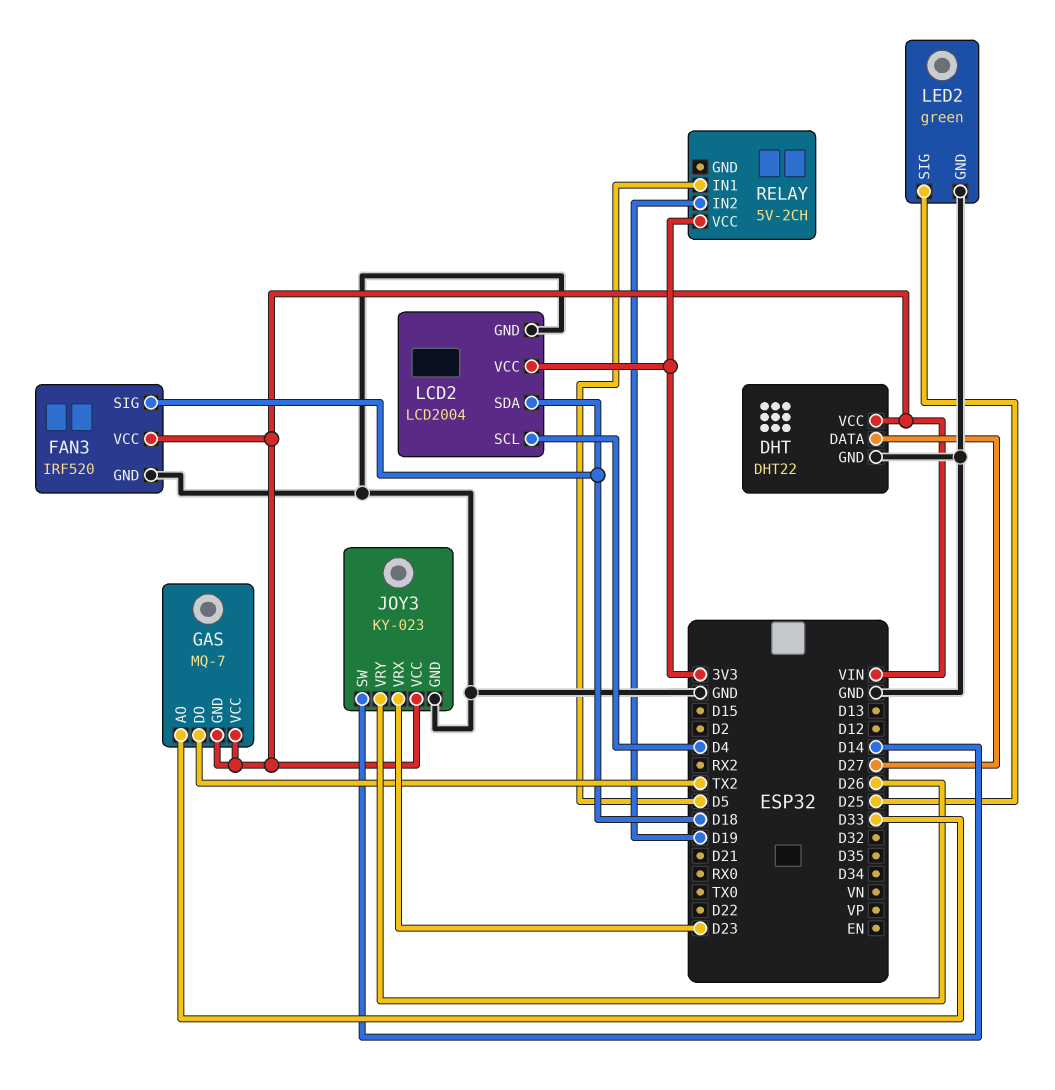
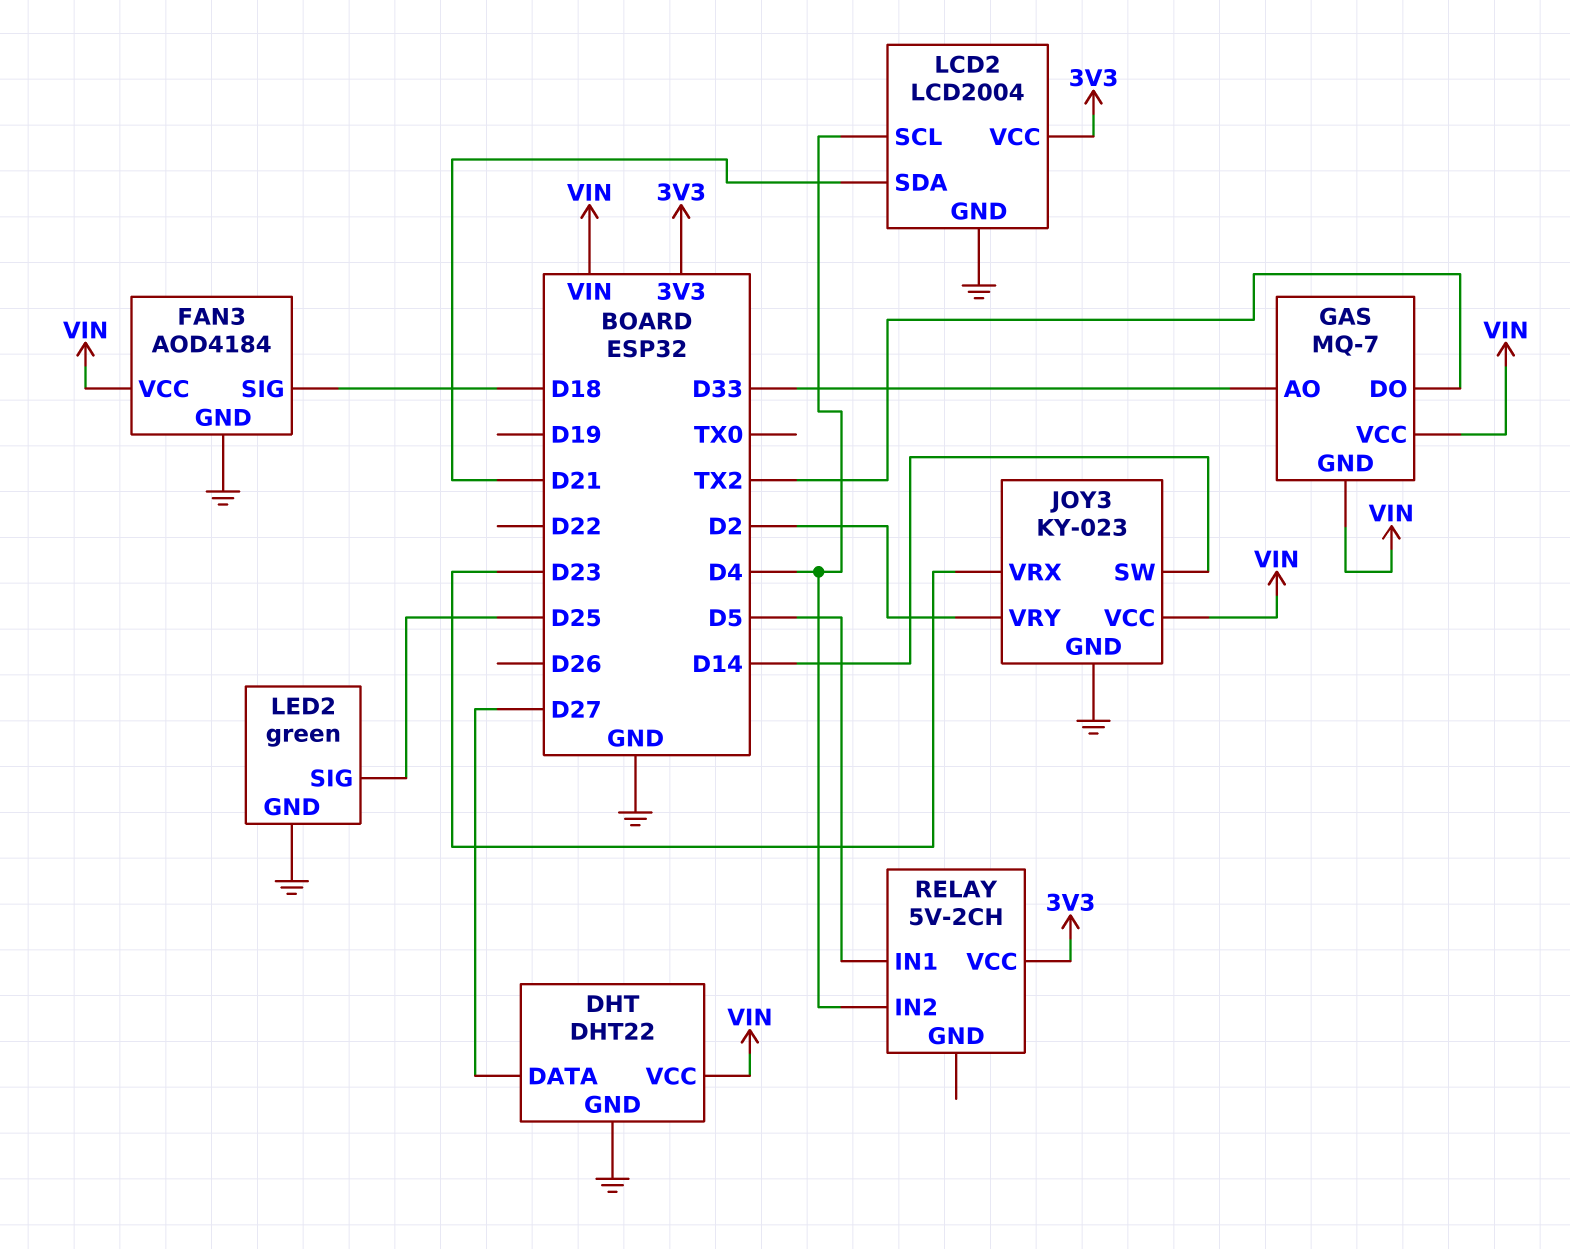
FAN3: IRF520 -> AOD4184
JOY3 pin VRY: D26 -> D2
LCD2 pin SDA: D18 -> D21
RELAY pin IN2: D19 -> D4

